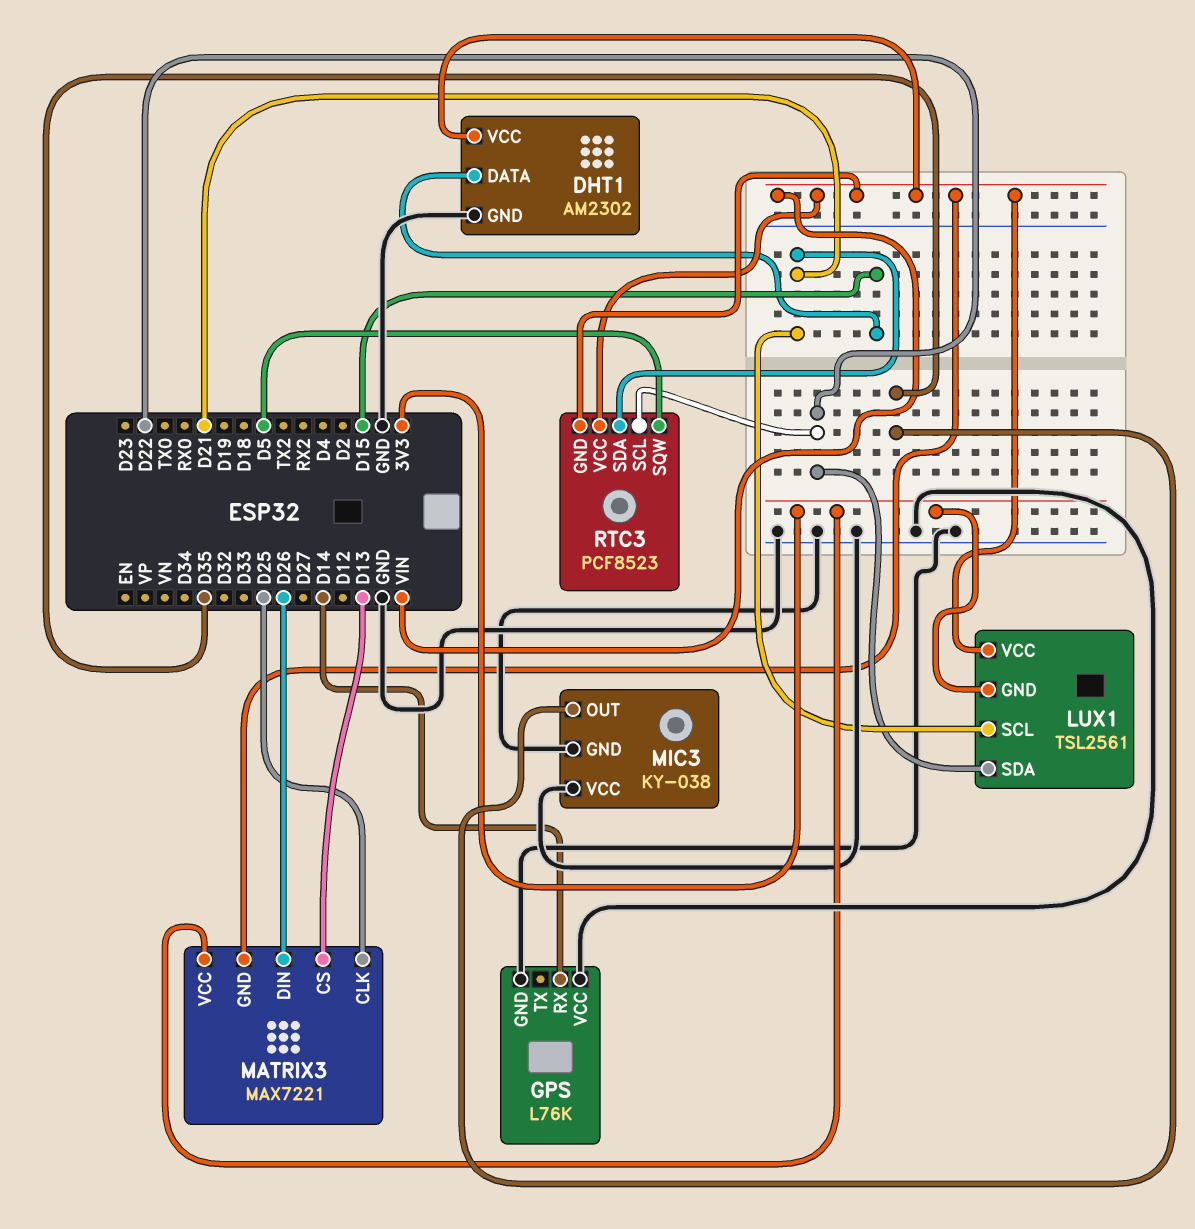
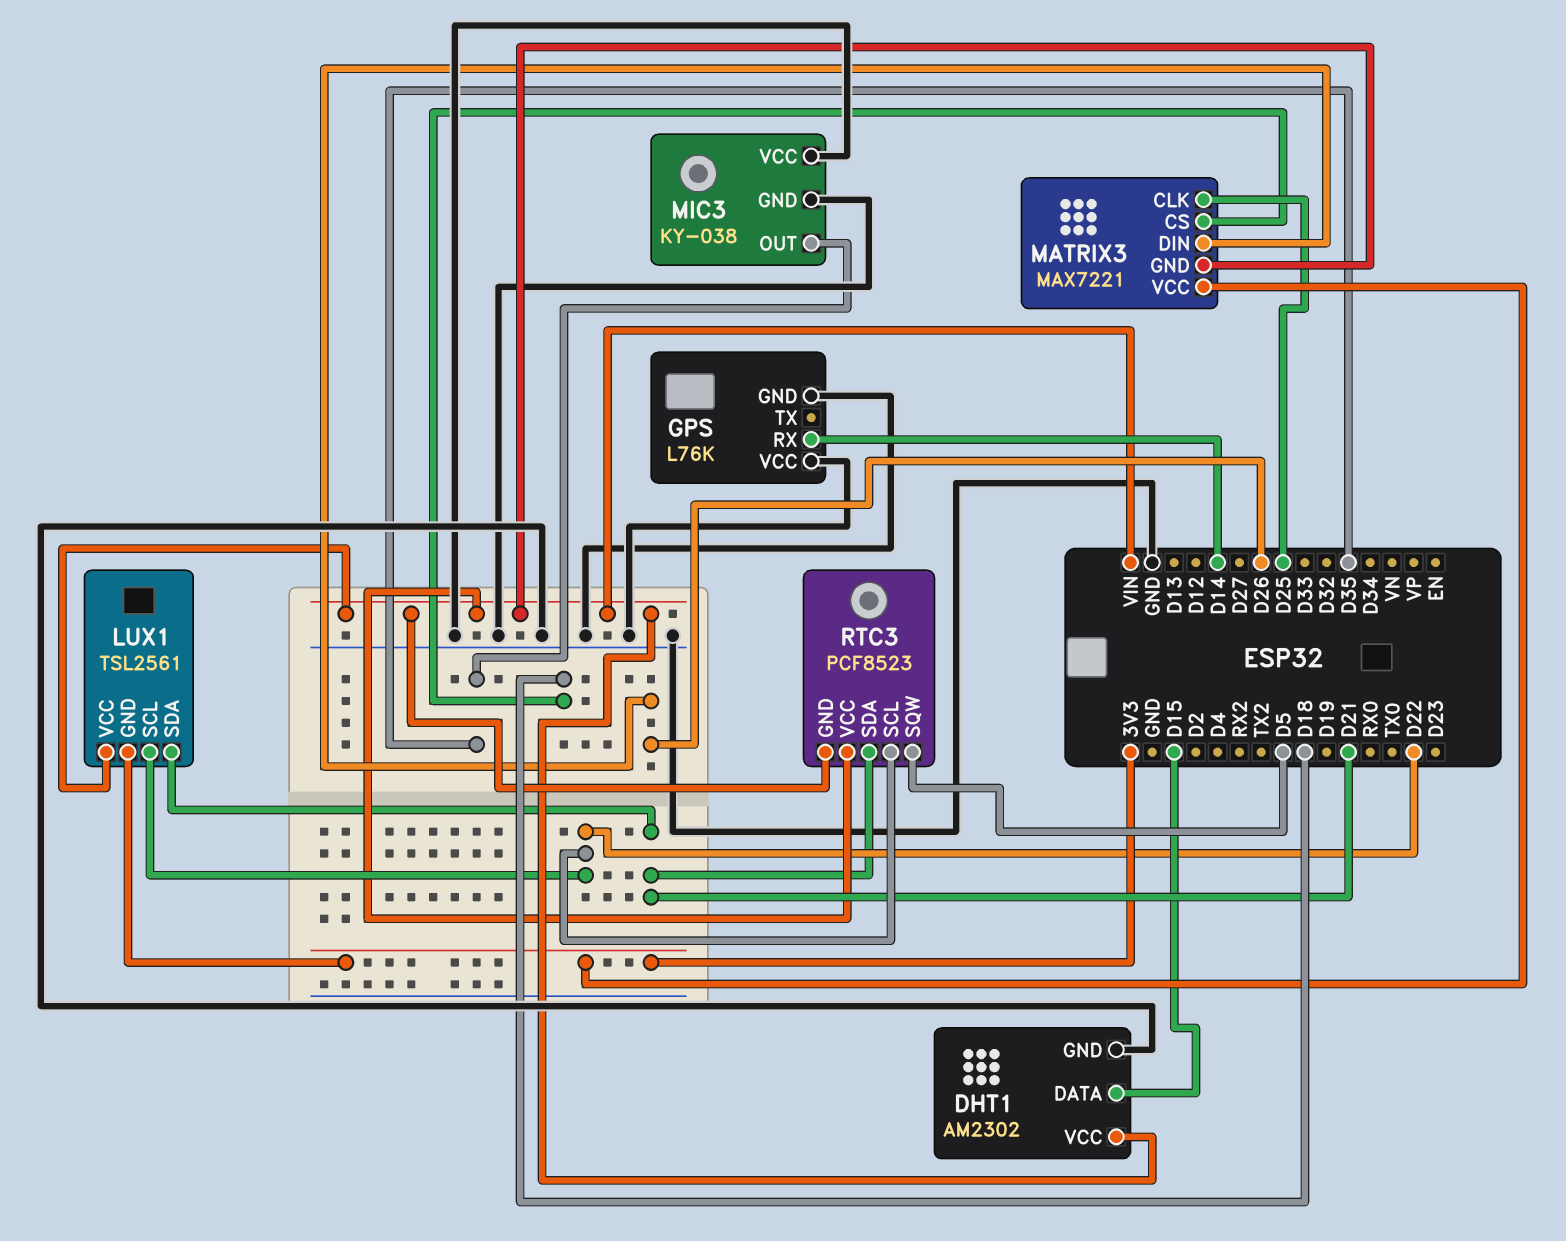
LUX1 pin SCL: D21 -> D22
LUX1 pin SDA: D22 -> D21
MATRIX3 pin CS: D13 -> D18

